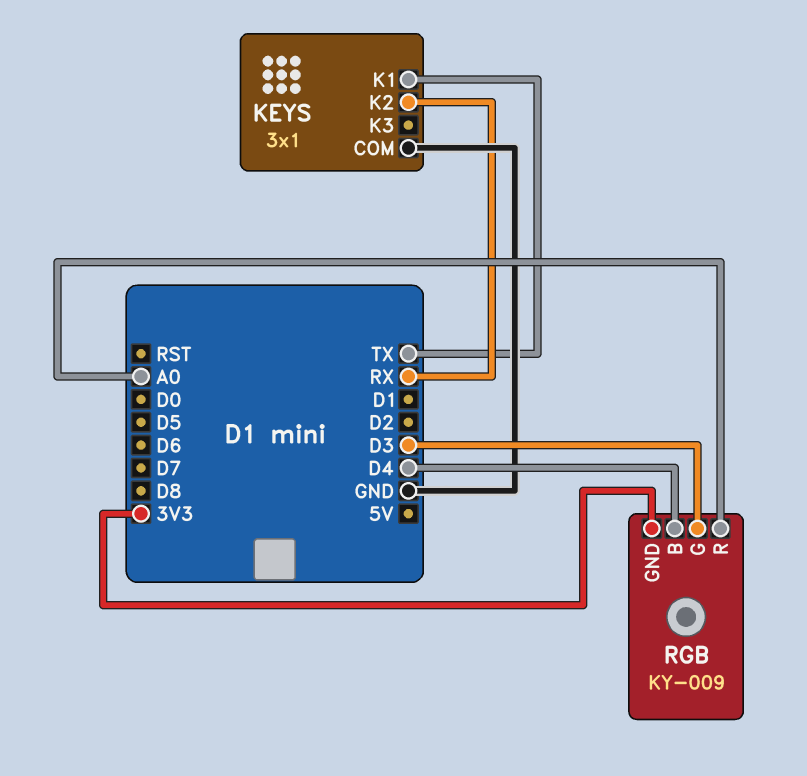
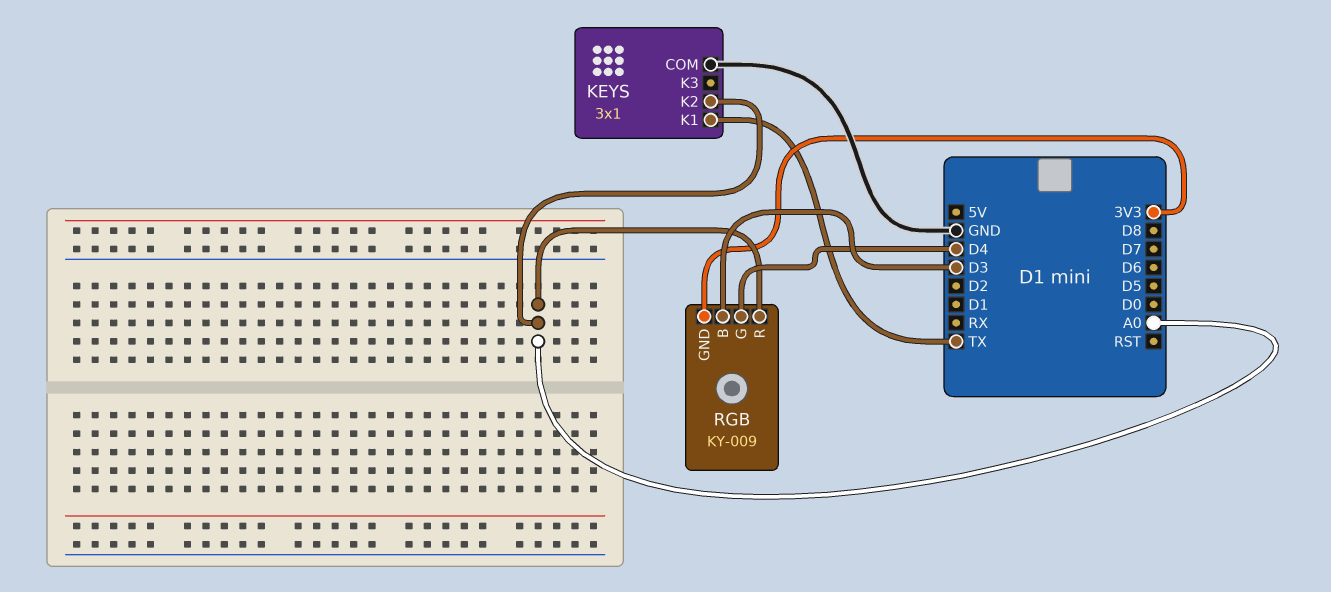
KEYS pin K2: RX -> A0
RGB pin B: D4 -> D3
RGB pin G: D3 -> D4

